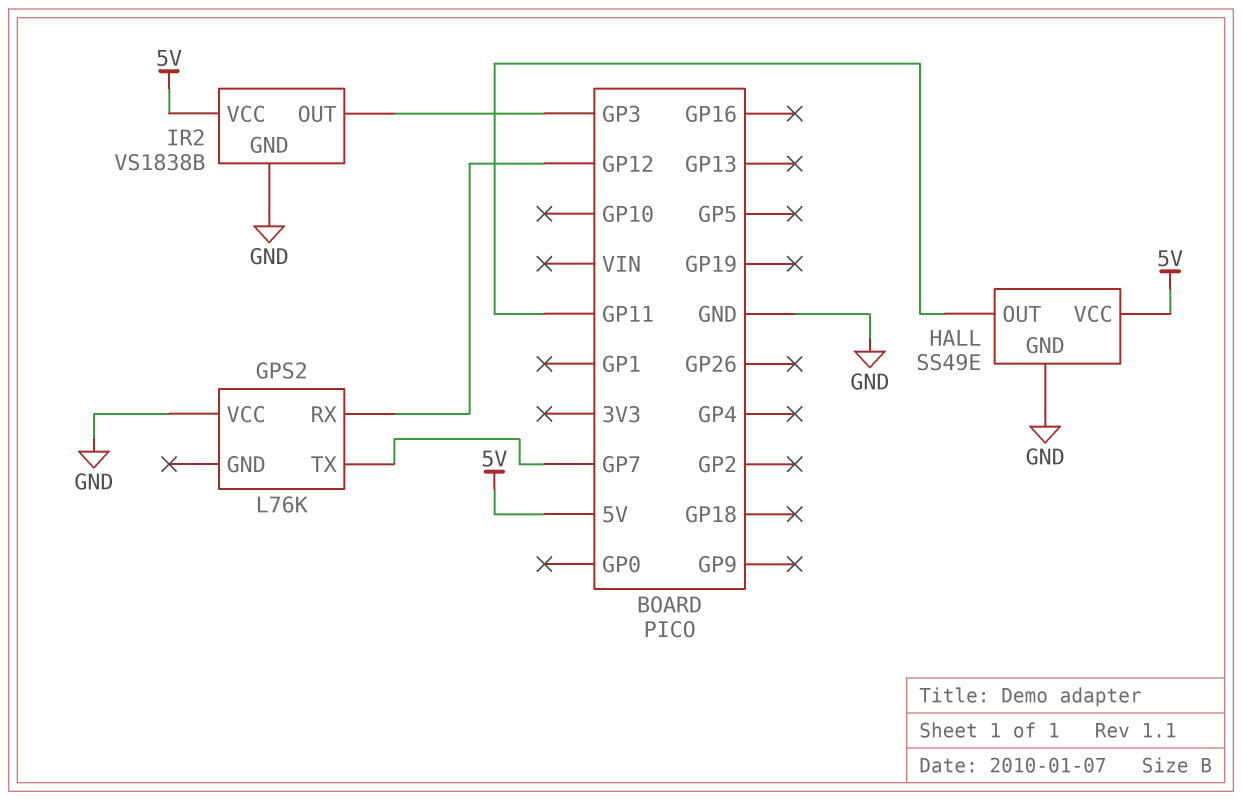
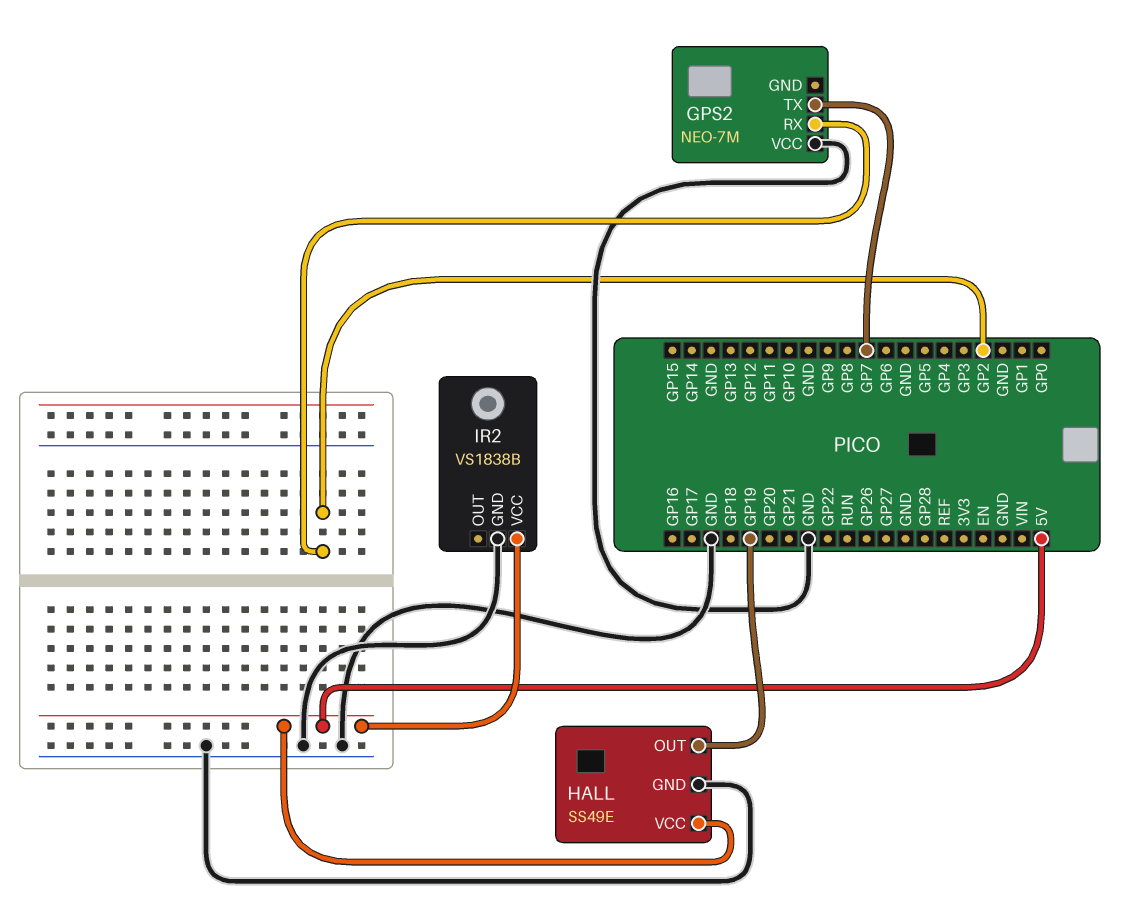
GPS2: L76K -> NEO-7M
GPS2 pin RX: GP12 -> GP2
HALL pin OUT: GP11 -> GP19
IR2 pin OUT: GP3 -> none

